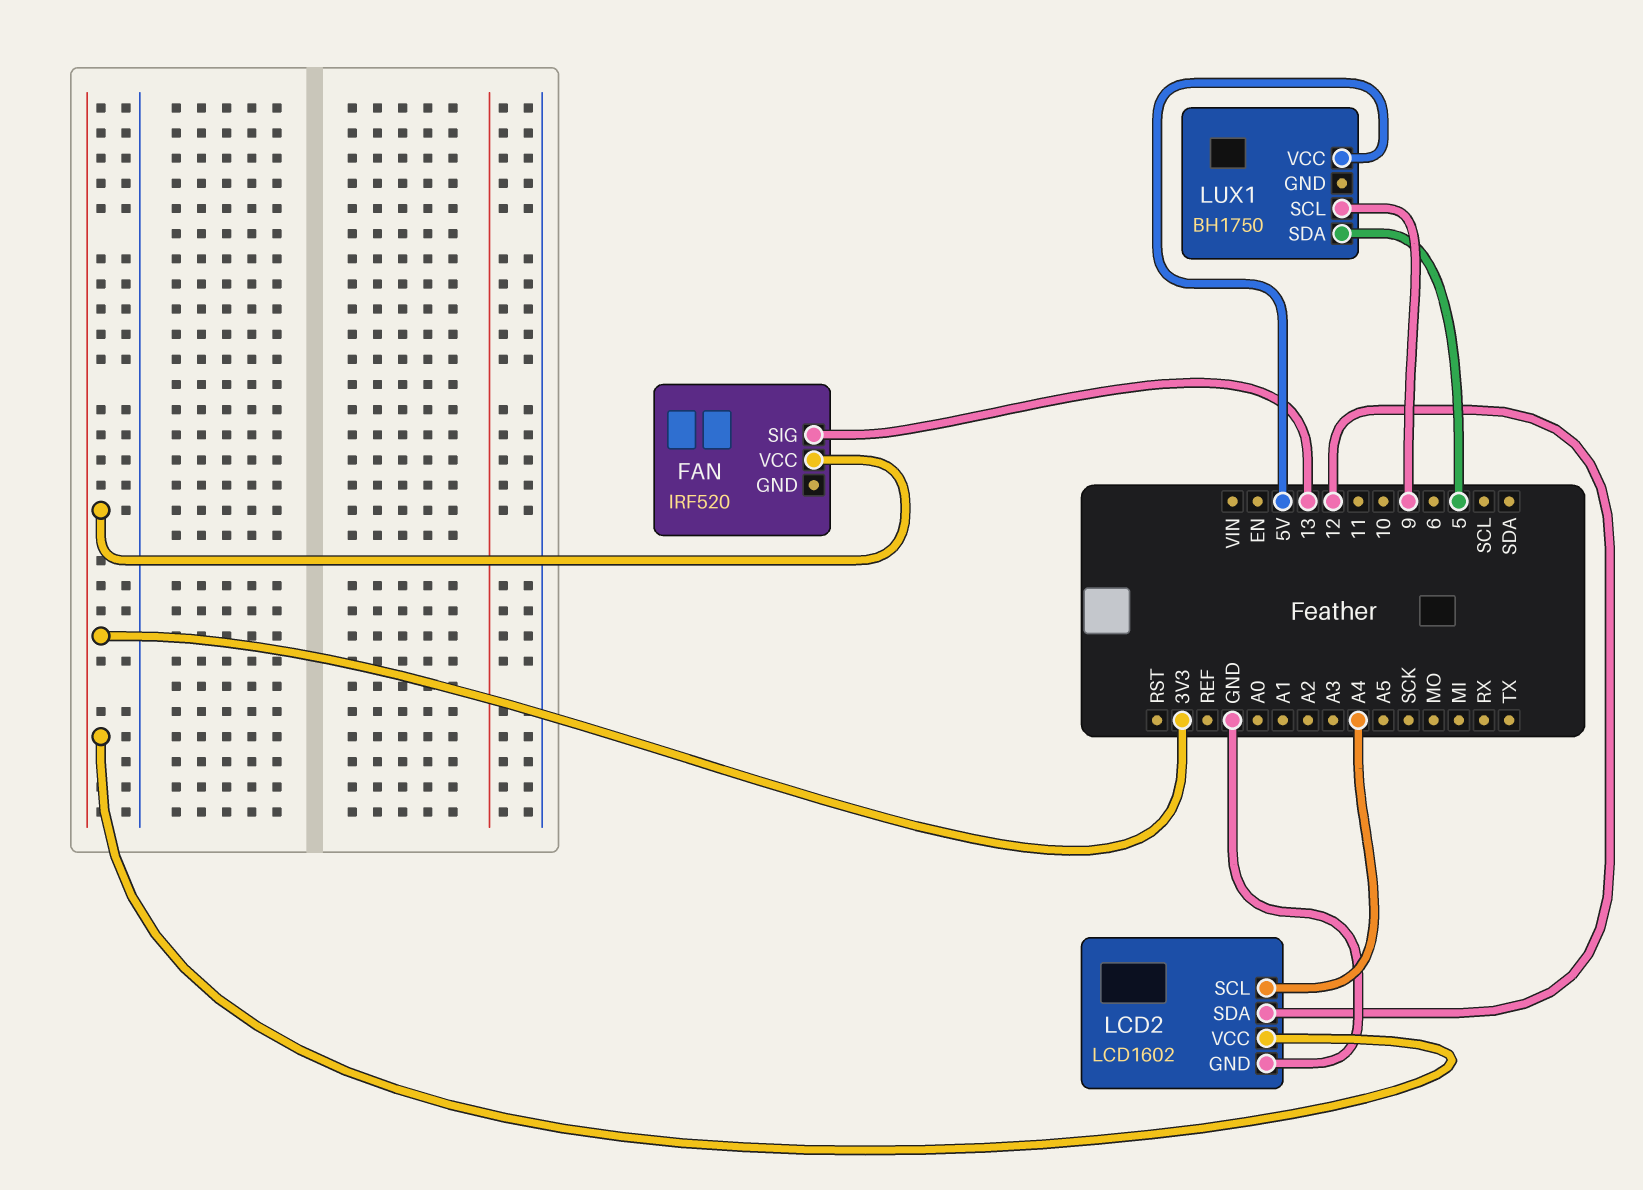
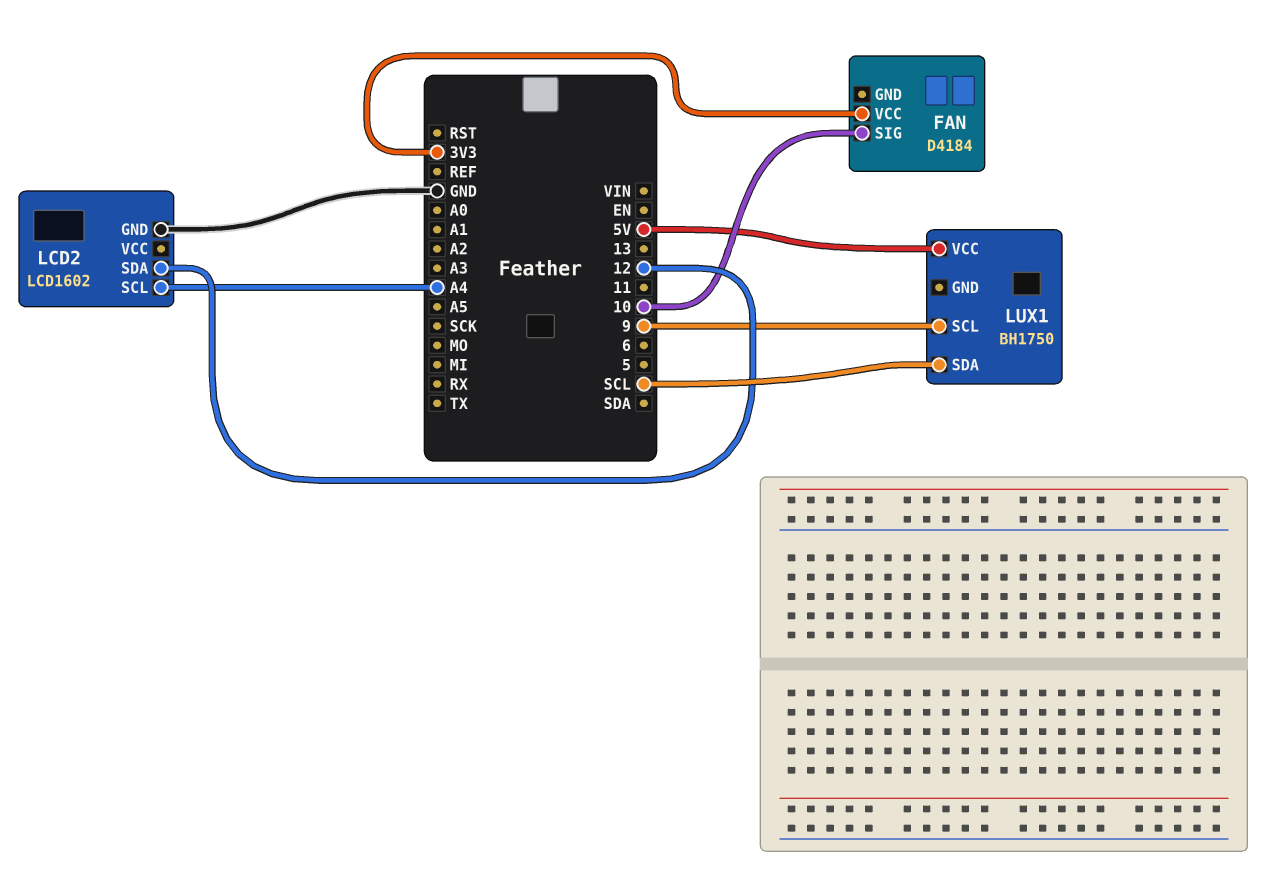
FAN: IRF520 -> D4184
FAN pin SIG: 13 -> 10
LCD2 pin VCC: 3V3 -> none
LUX1 pin SDA: 5 -> SCL

